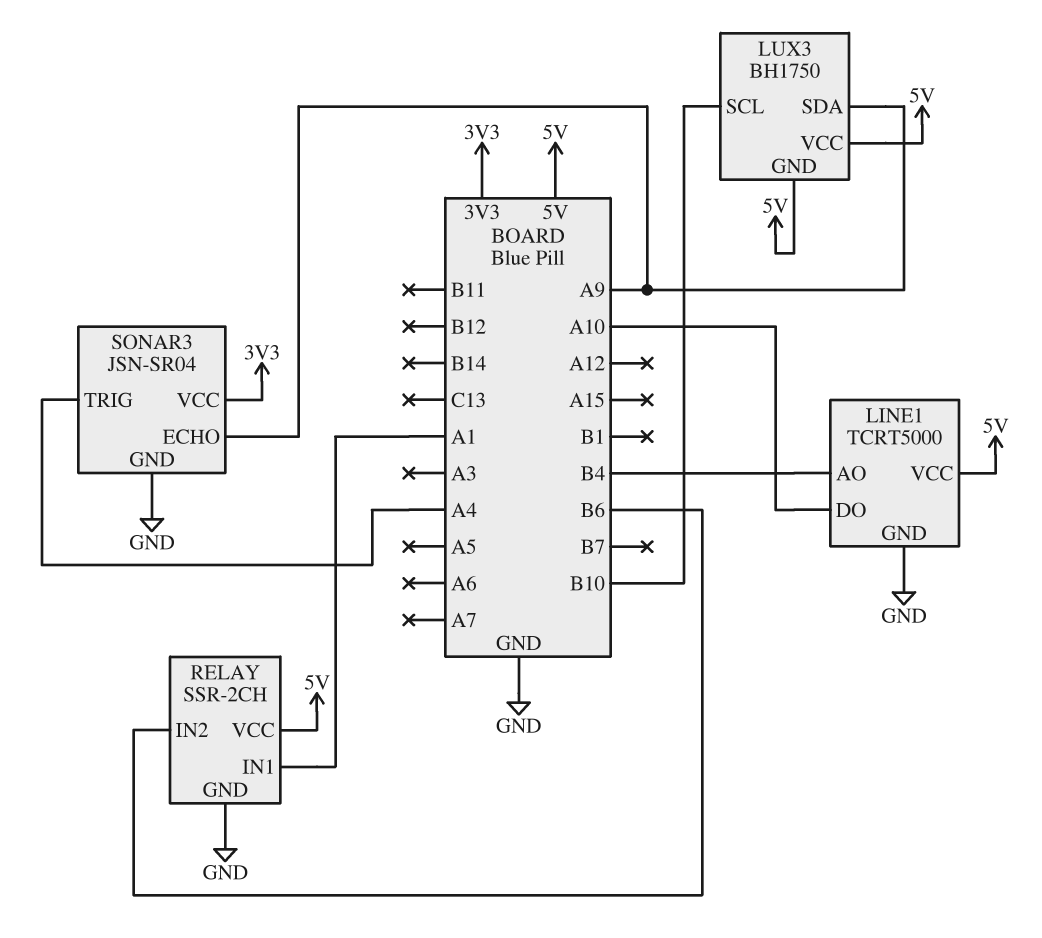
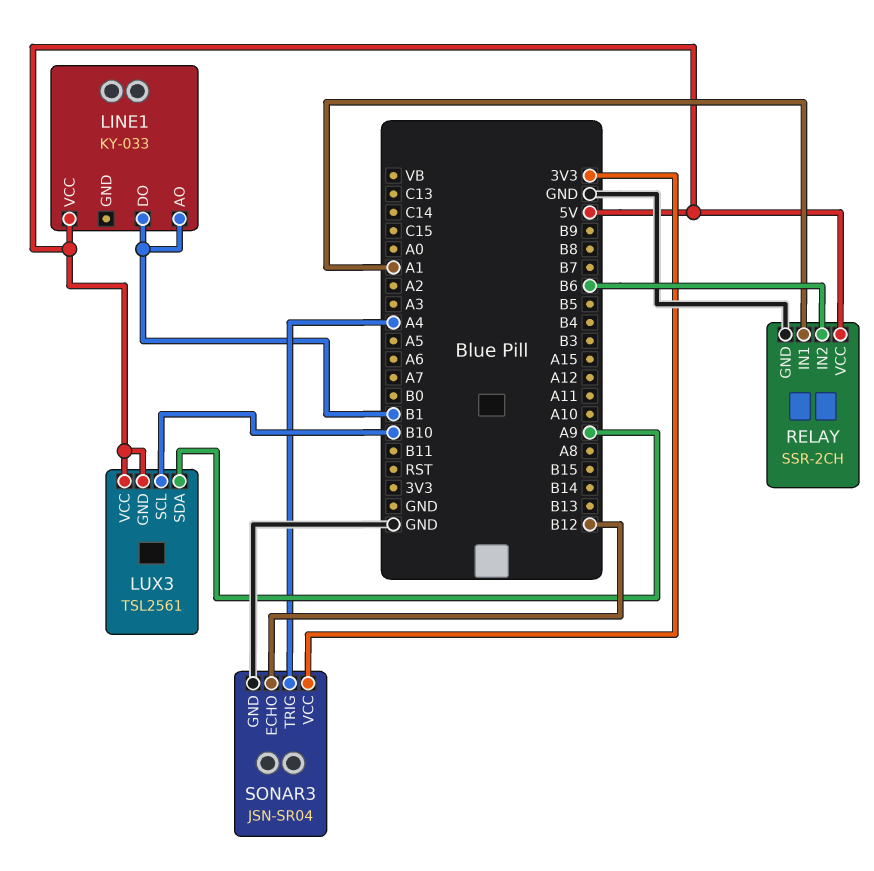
LINE1: TCRT5000 -> KY-033
LINE1 pin AO: B4 -> B1
LINE1 pin DO: A10 -> B1
LINE1 pin GND: GND -> none
LUX3: BH1750 -> TSL2561
SONAR3 pin ECHO: A9 -> B12

